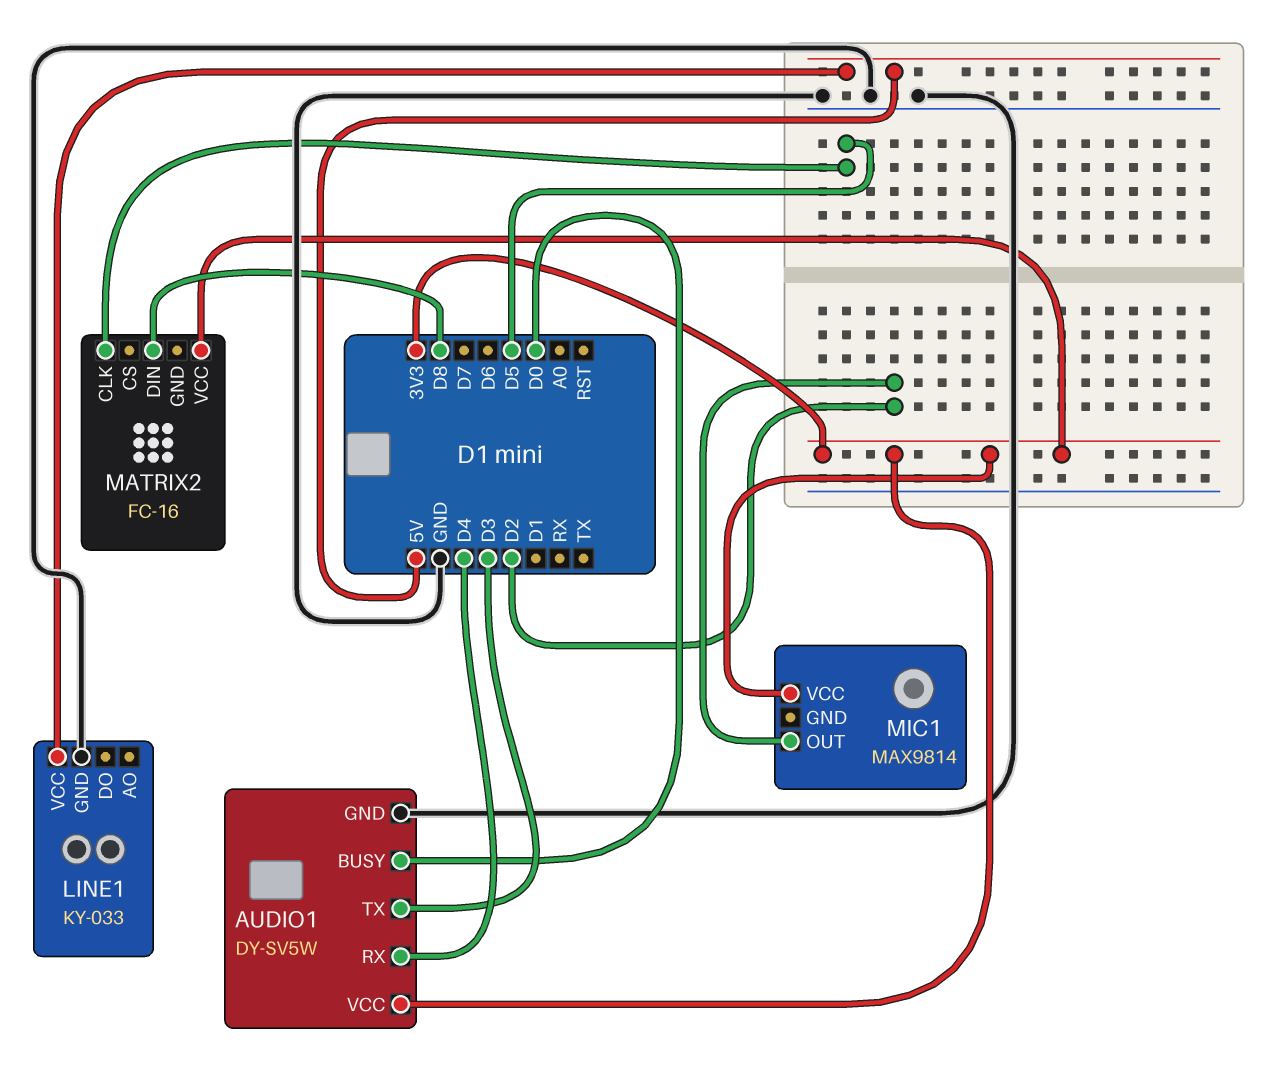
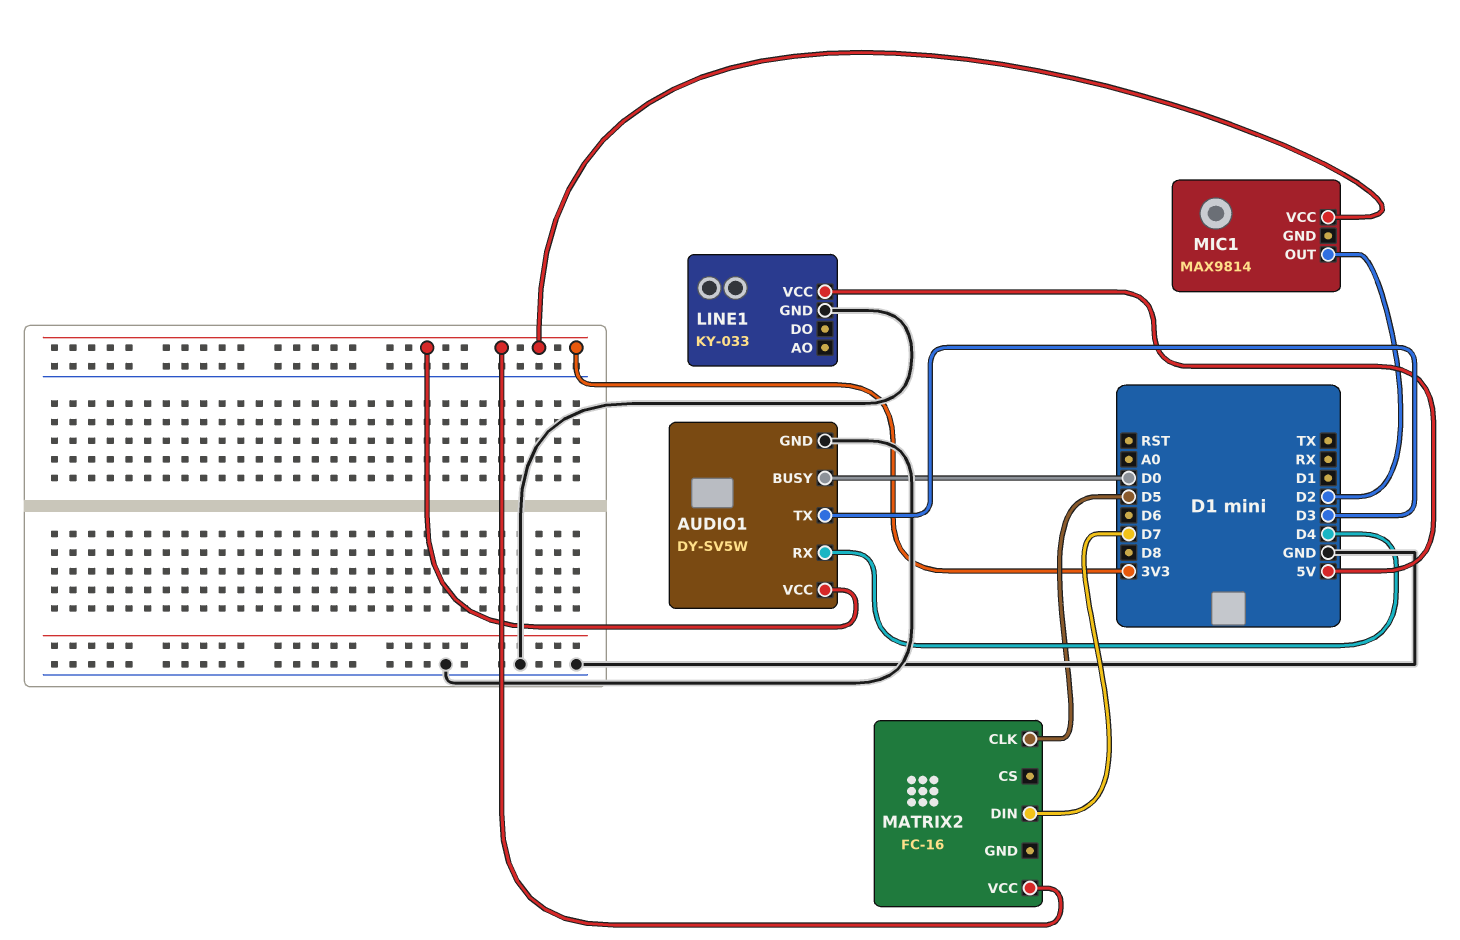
MATRIX2 pin DIN: D8 -> D7

